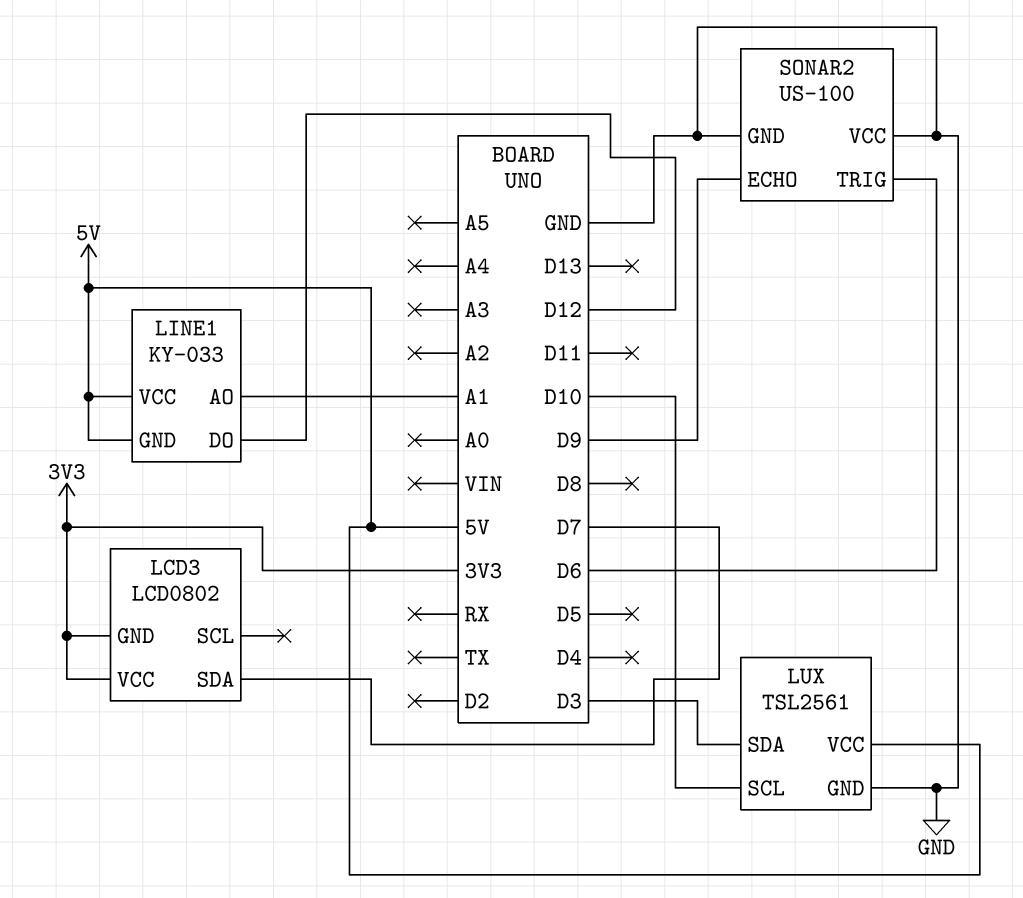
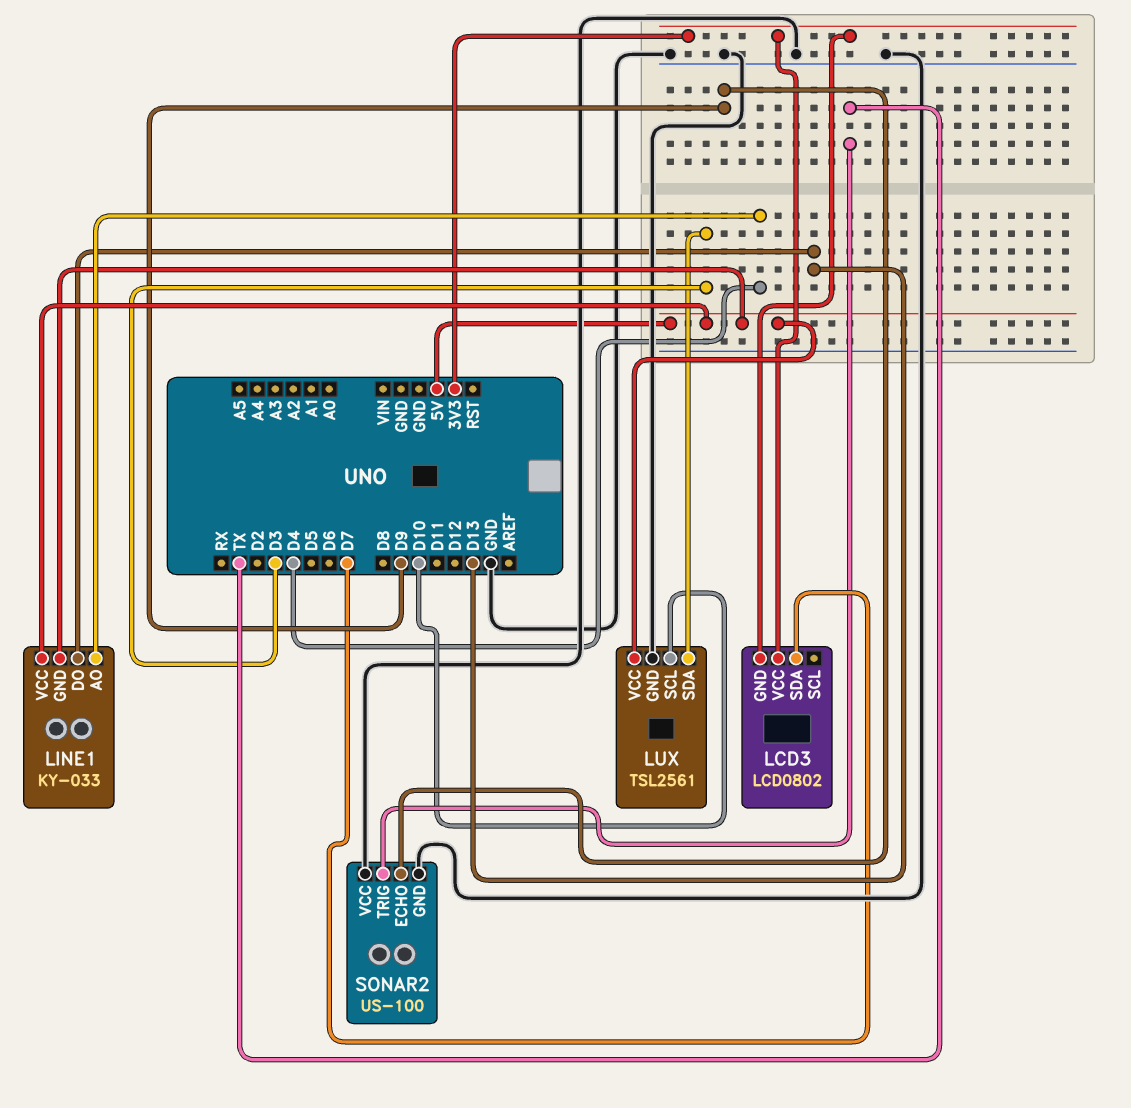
LINE1 pin AO: A1 -> D4
LINE1 pin DO: D12 -> D13
SONAR2 pin TRIG: D6 -> TX

